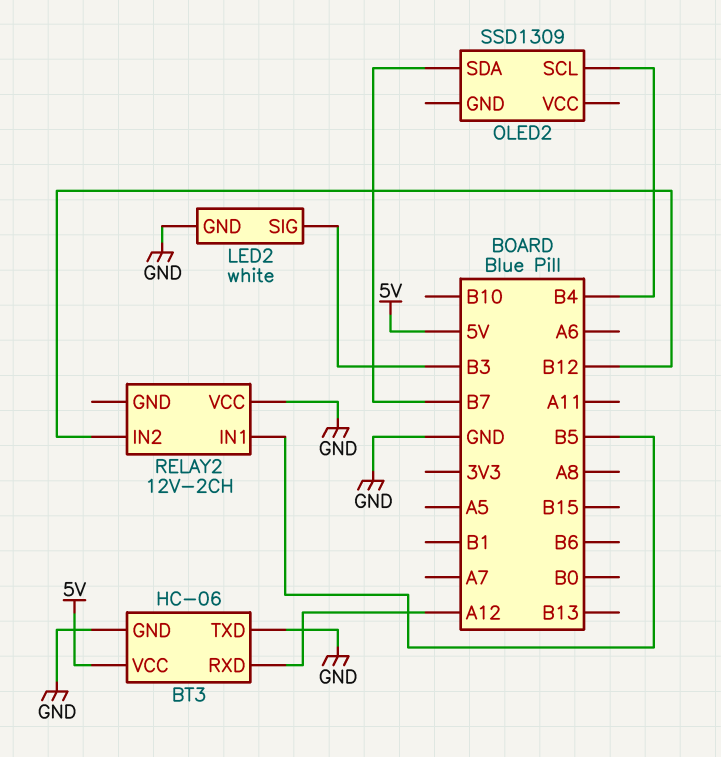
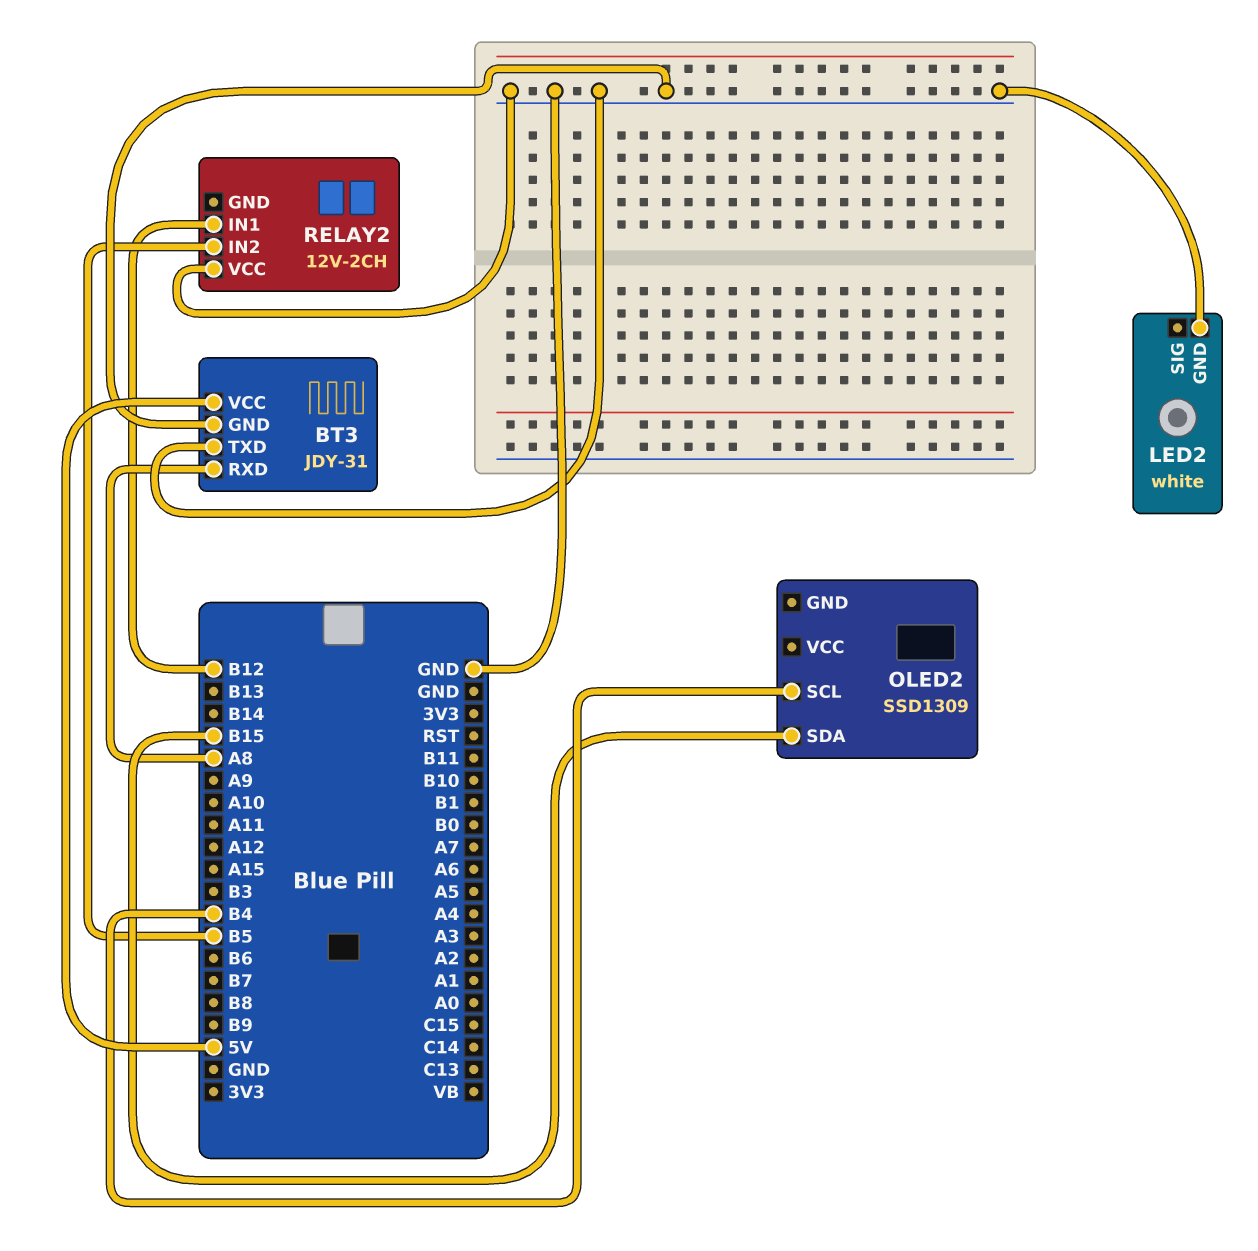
BT3: HC-06 -> JDY-31
BT3 pin RXD: A12 -> A8
LED2 pin SIG: B3 -> none
OLED2 pin SDA: B7 -> B15
RELAY2 pin IN1: B5 -> B12
RELAY2 pin IN2: B12 -> B5

